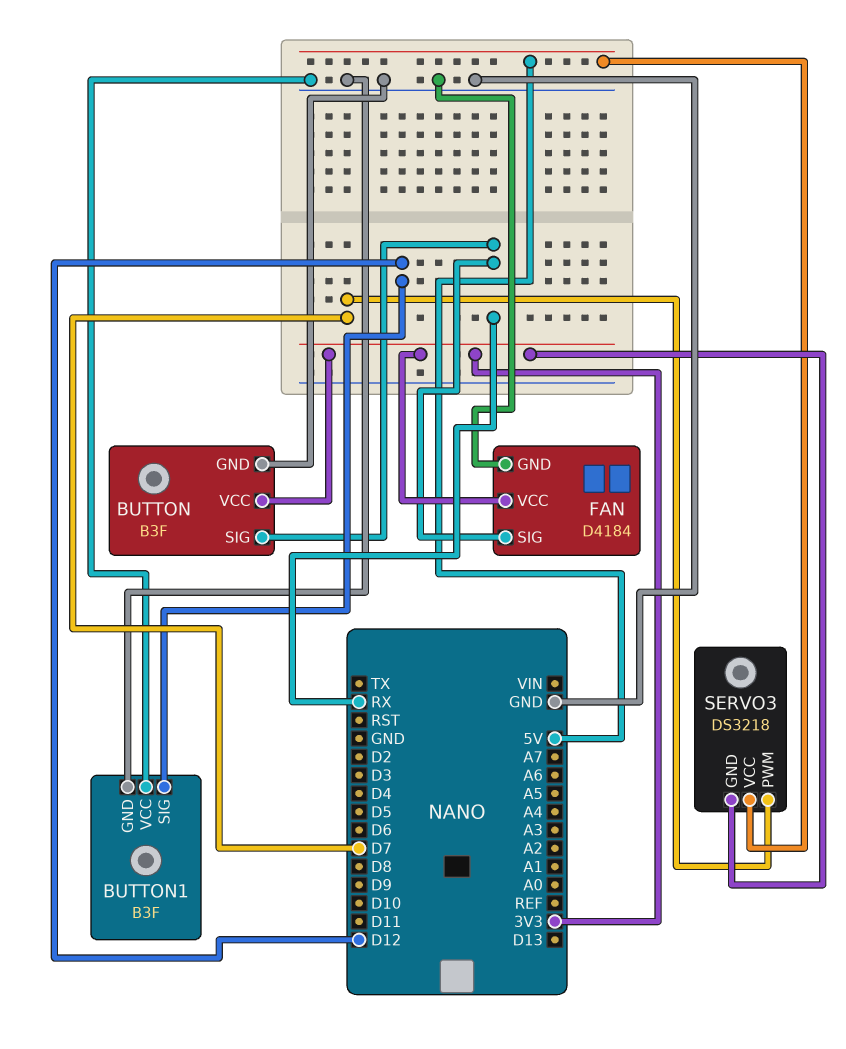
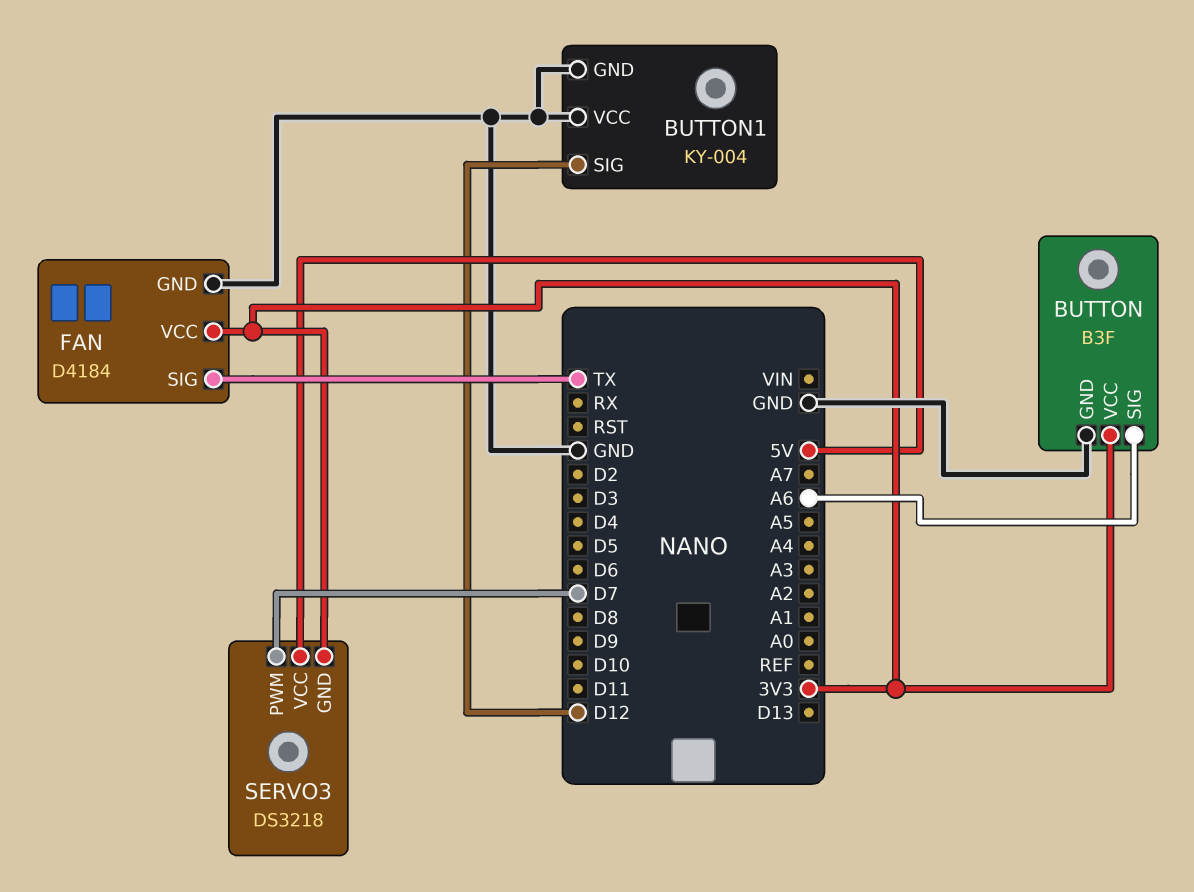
BUTTON pin SIG: RX -> A6
BUTTON1: B3F -> KY-004
FAN pin SIG: RX -> TX

